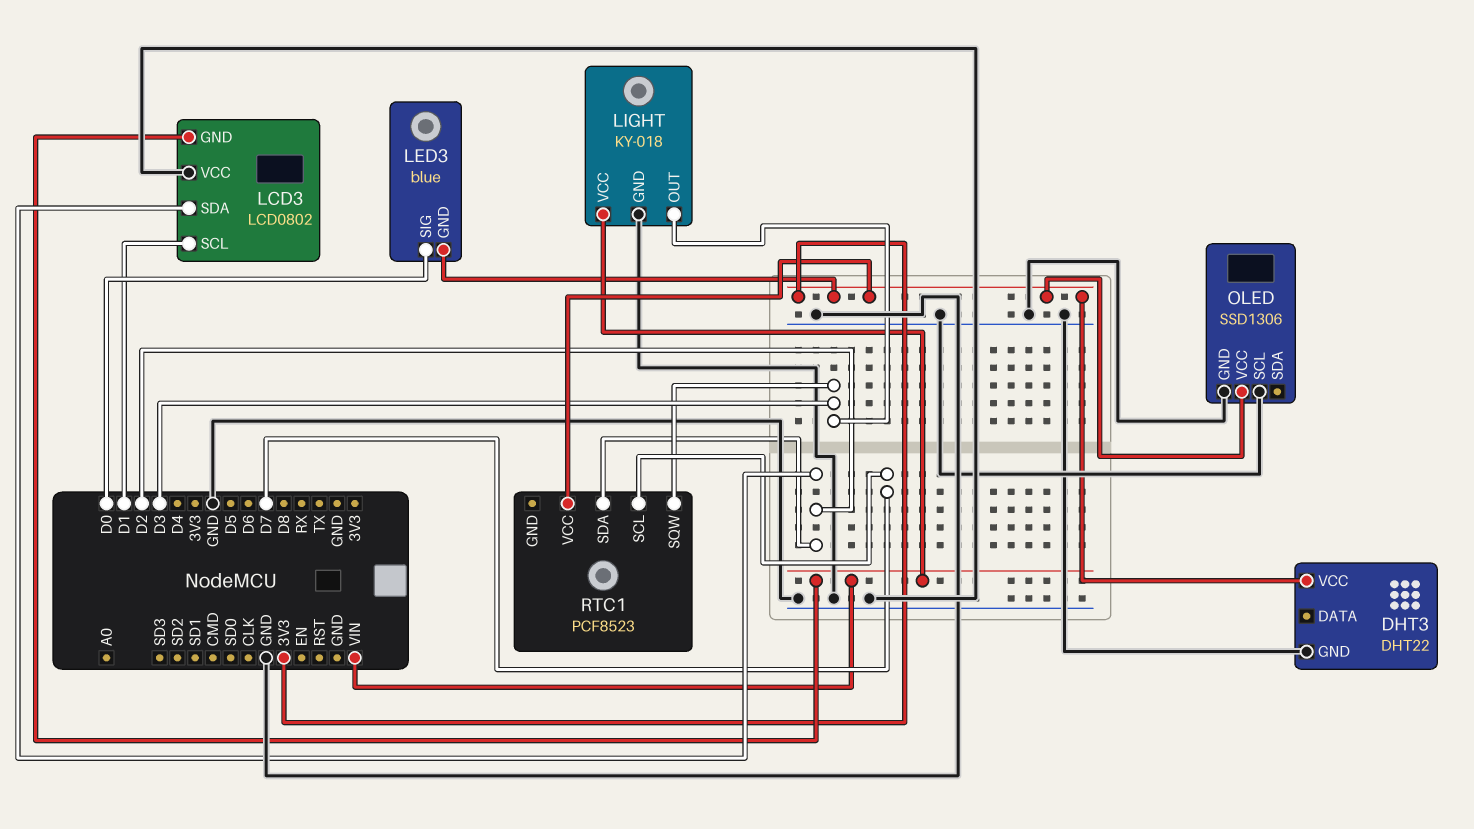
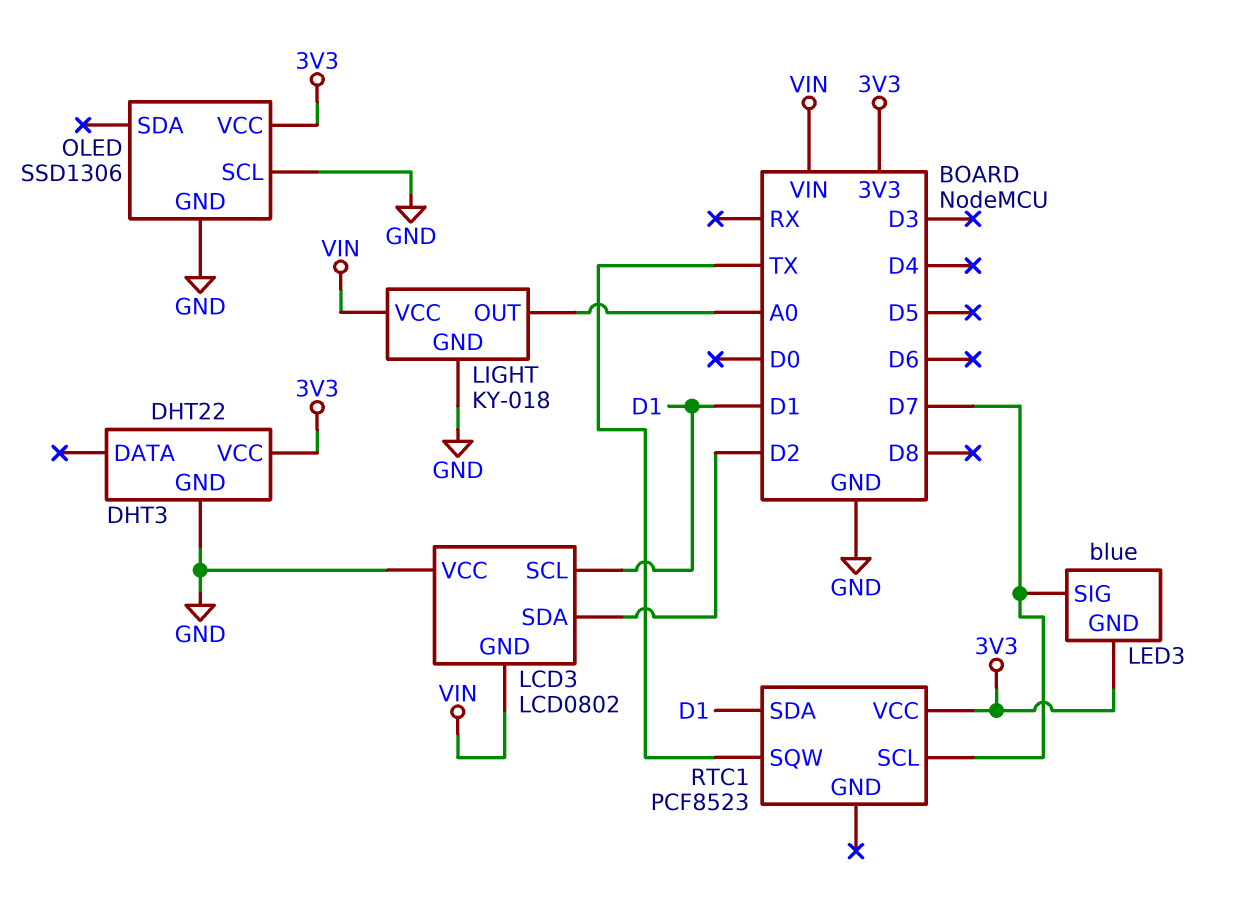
LED3 pin SIG: D0 -> D7
LIGHT pin OUT: D3 -> A0
RTC1 pin SDA: D2 -> D1
RTC1 pin SQW: D3 -> TX

